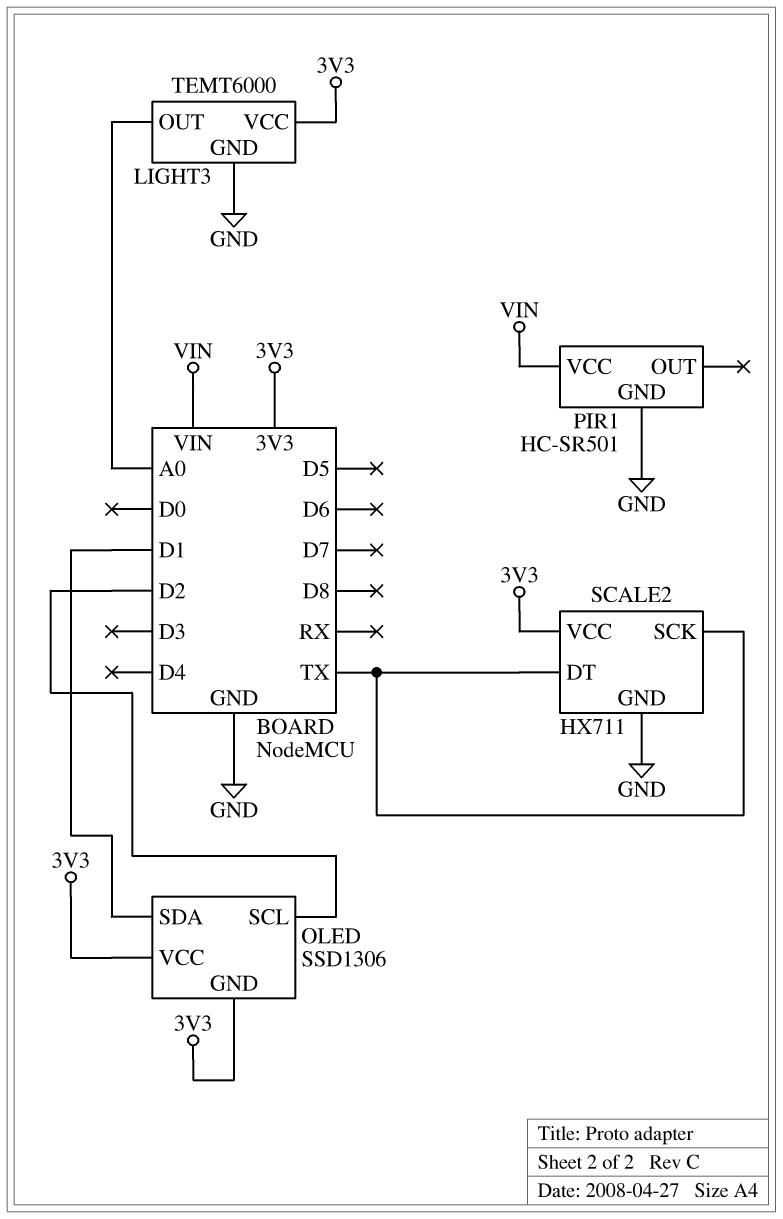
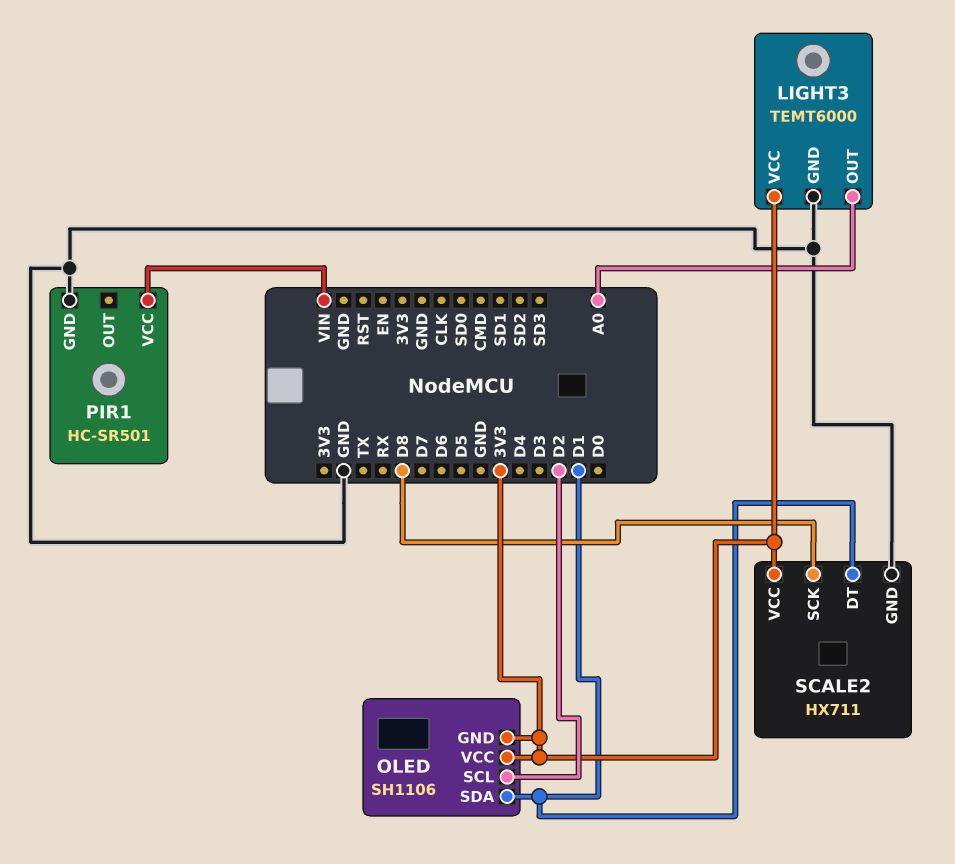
OLED: SSD1306 -> SH1106
SCALE2 pin DT: TX -> D1
SCALE2 pin SCK: TX -> D8

